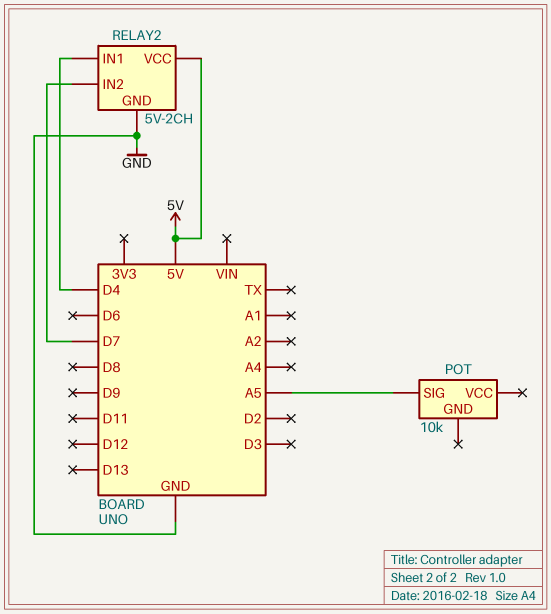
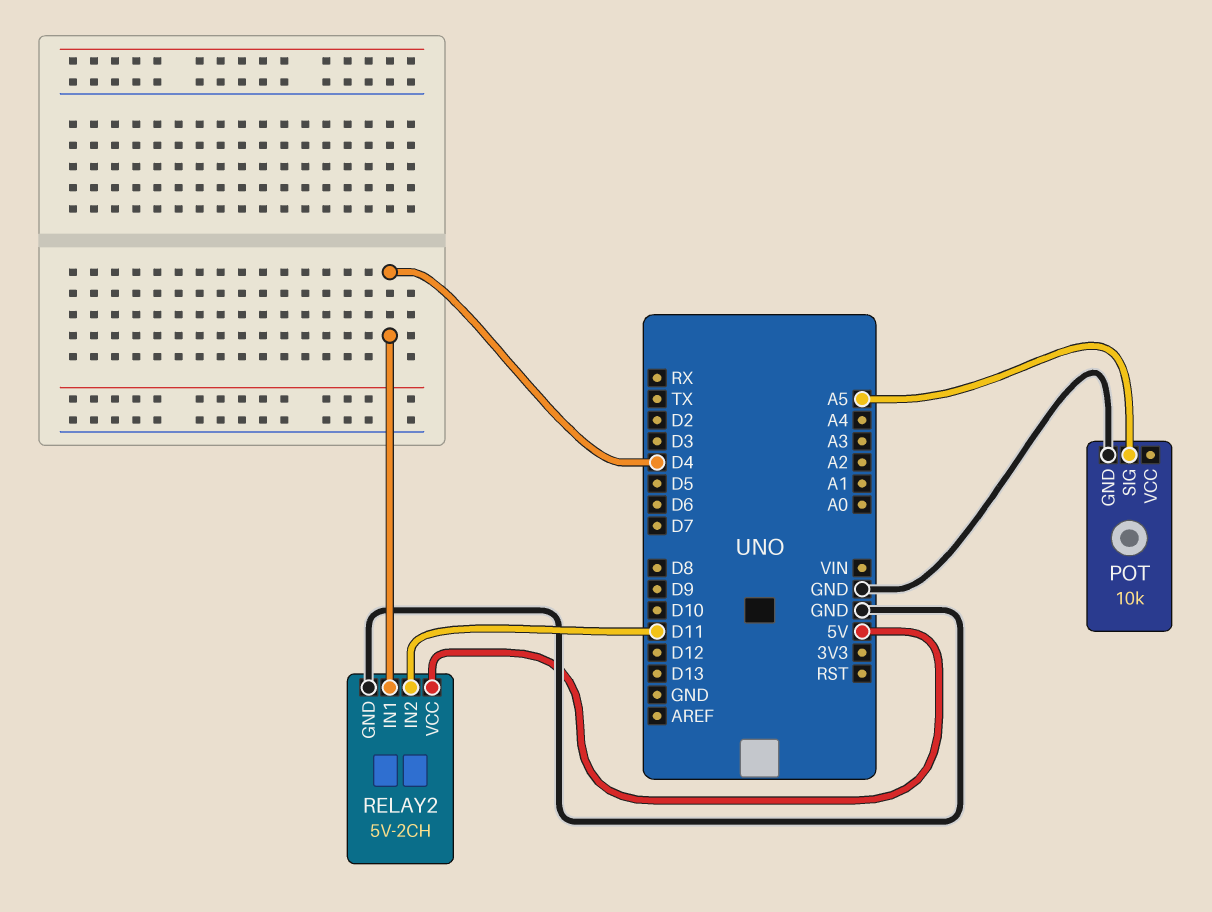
POT pin GND: none -> GND
RELAY2 pin IN2: D7 -> D11

